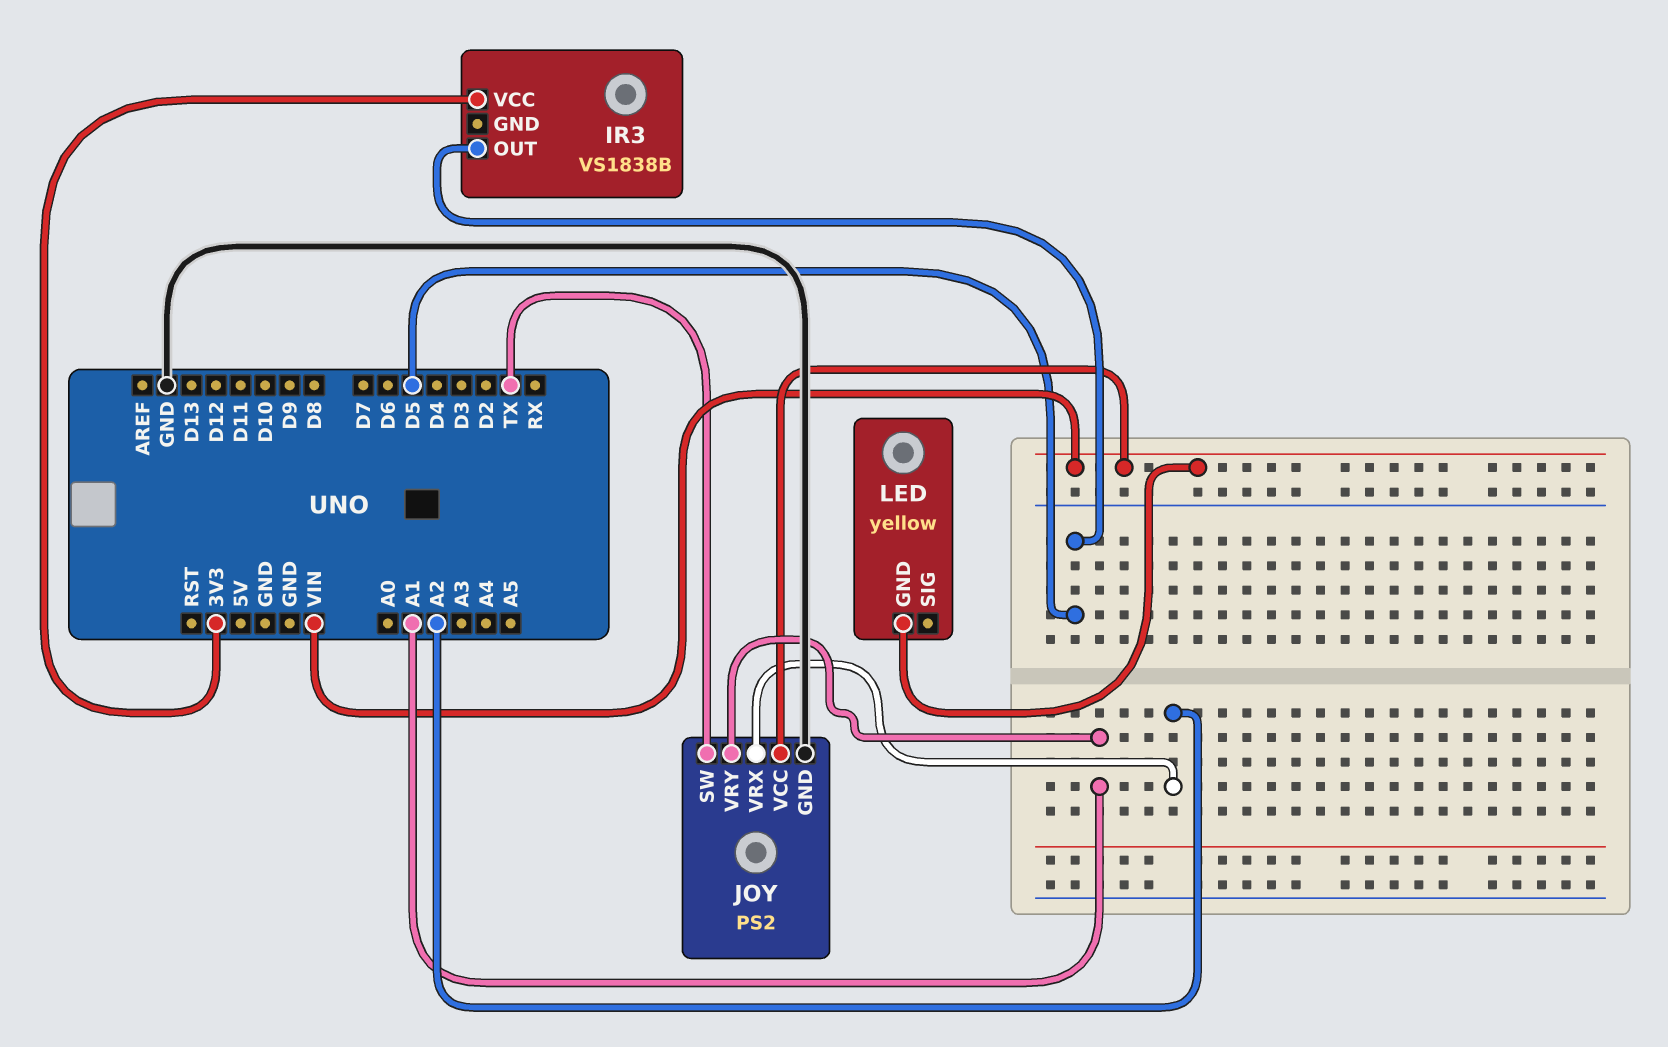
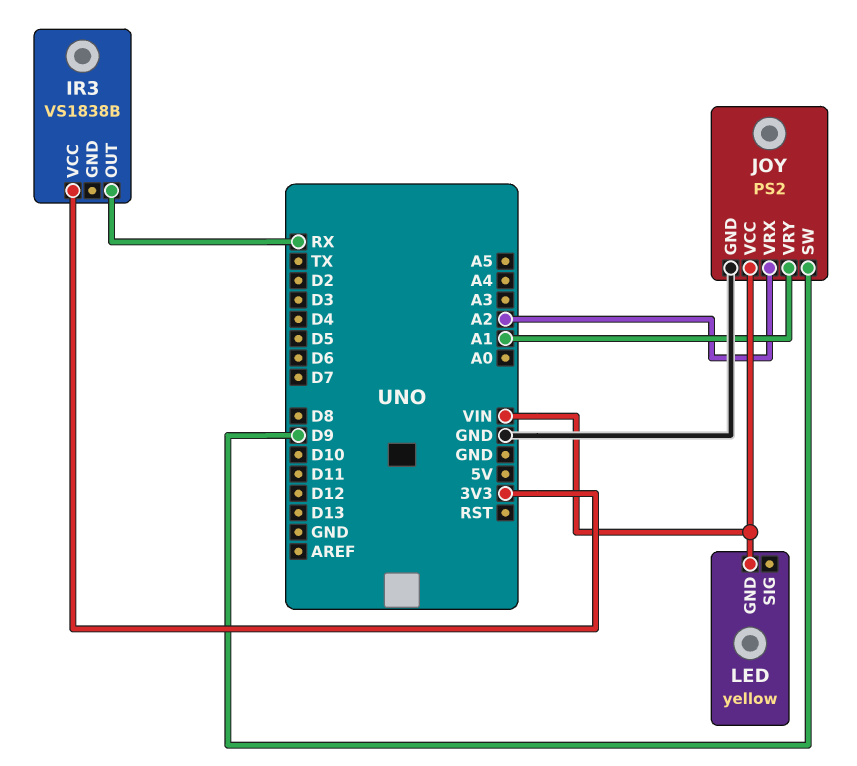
IR3 pin OUT: D5 -> RX
JOY pin SW: TX -> D9

